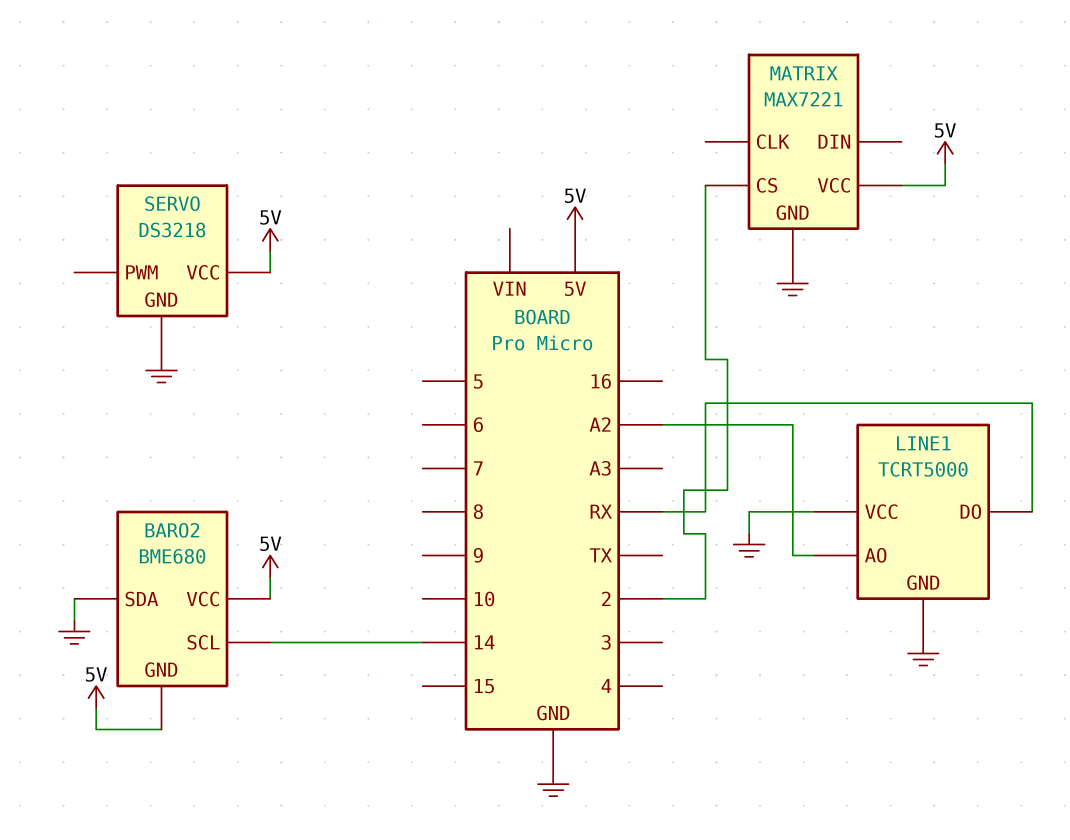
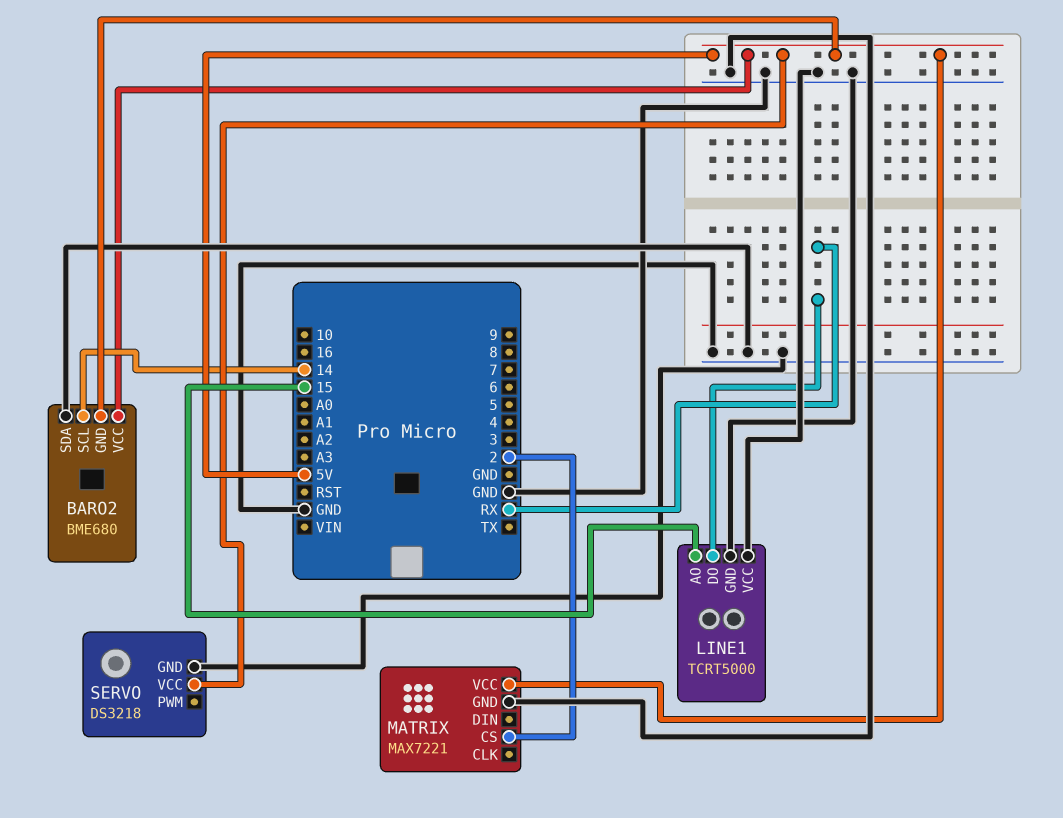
LINE1 pin AO: A2 -> 15

